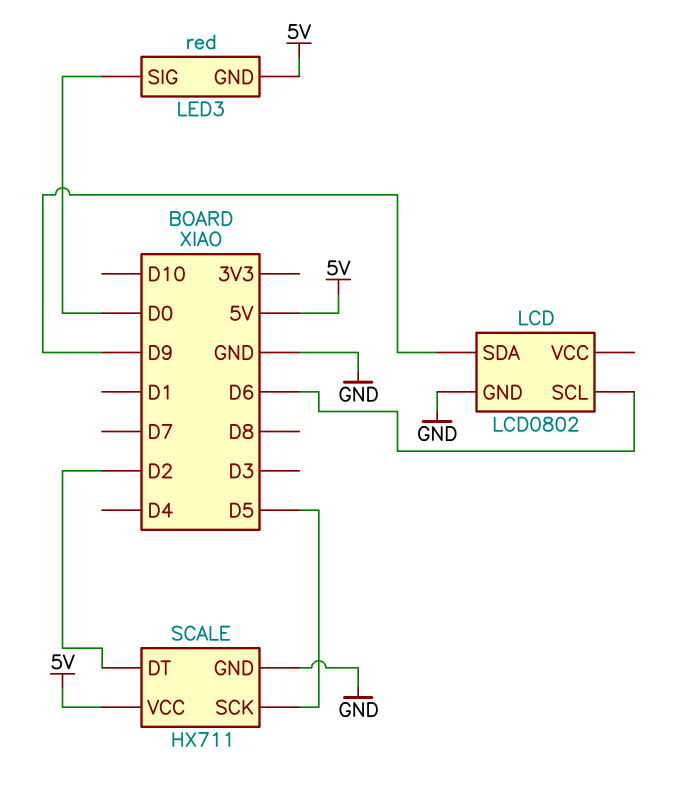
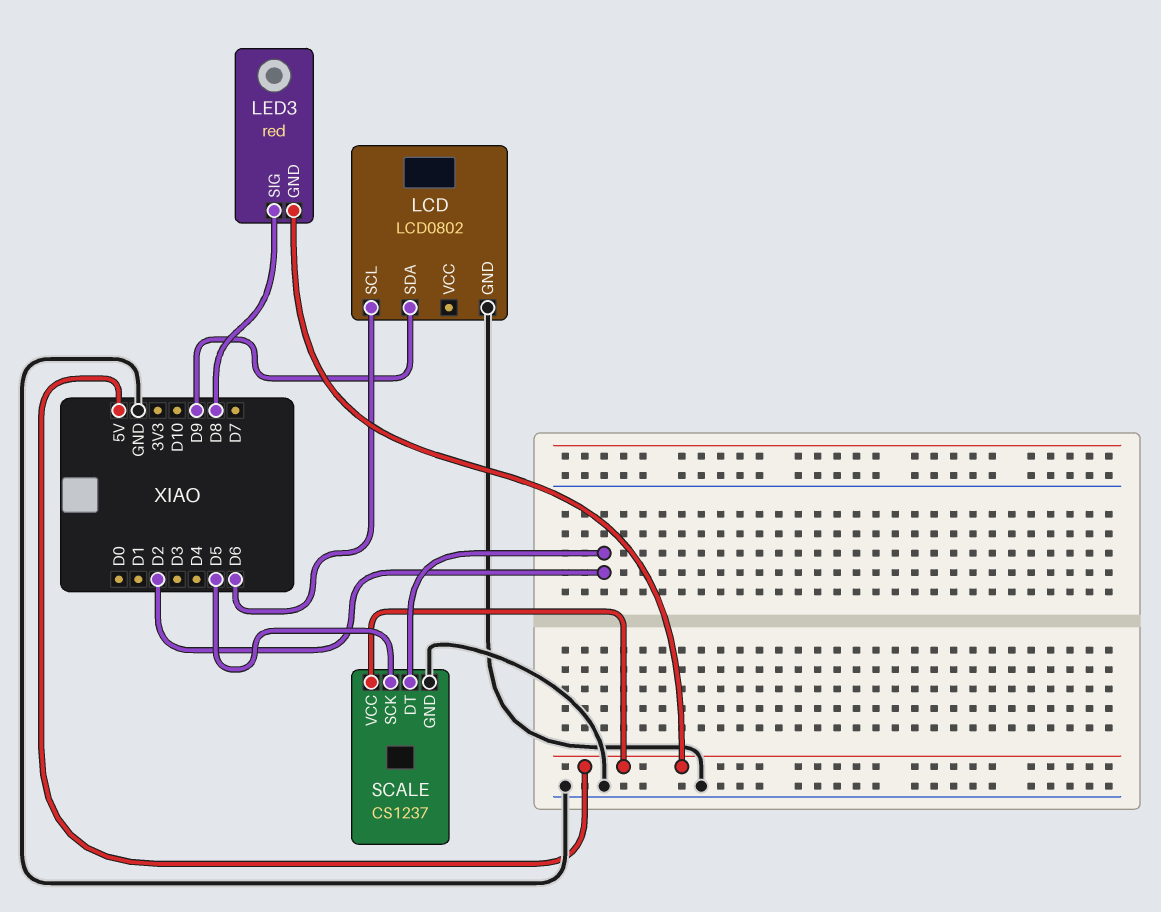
LED3 pin SIG: D0 -> D8
SCALE: HX711 -> CS1237

